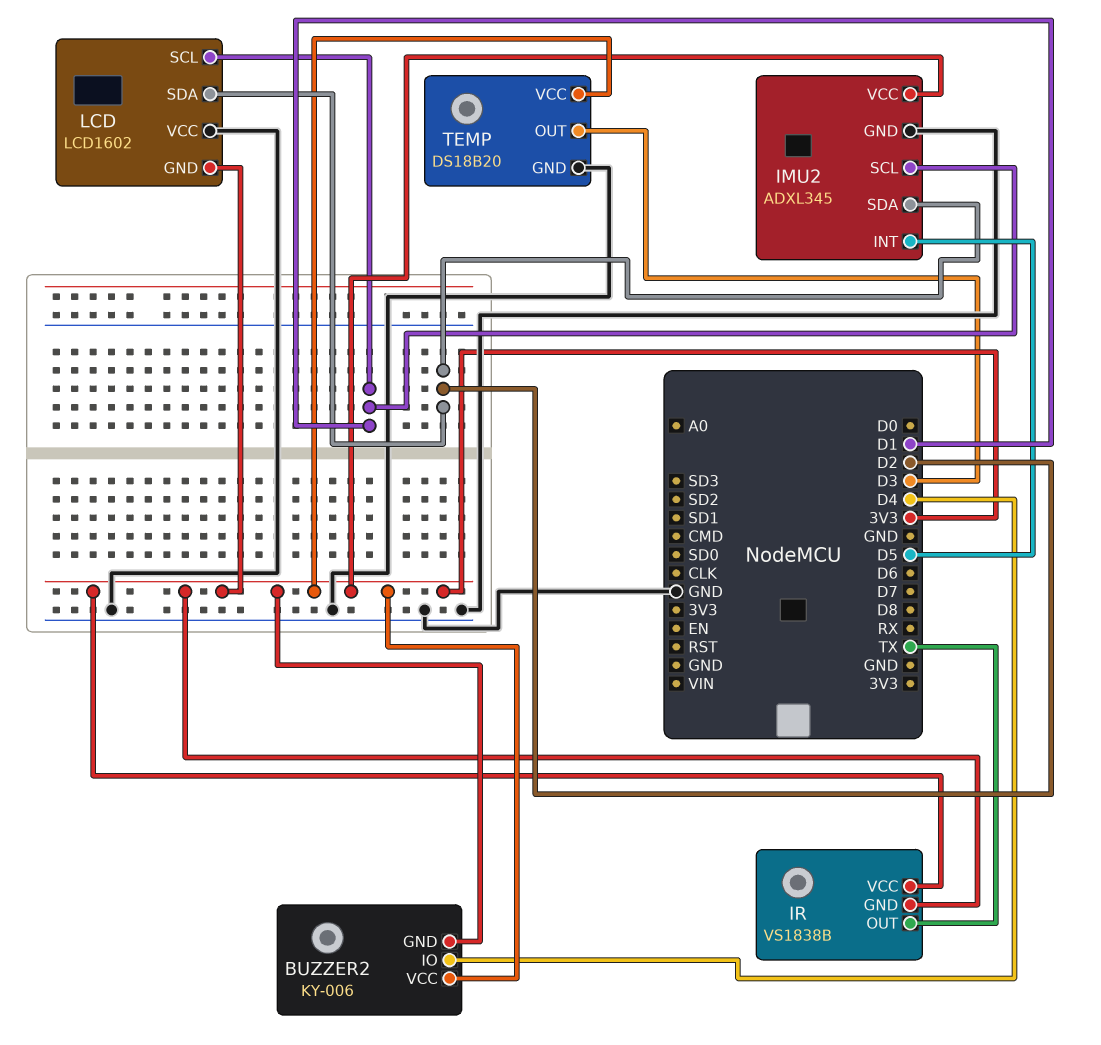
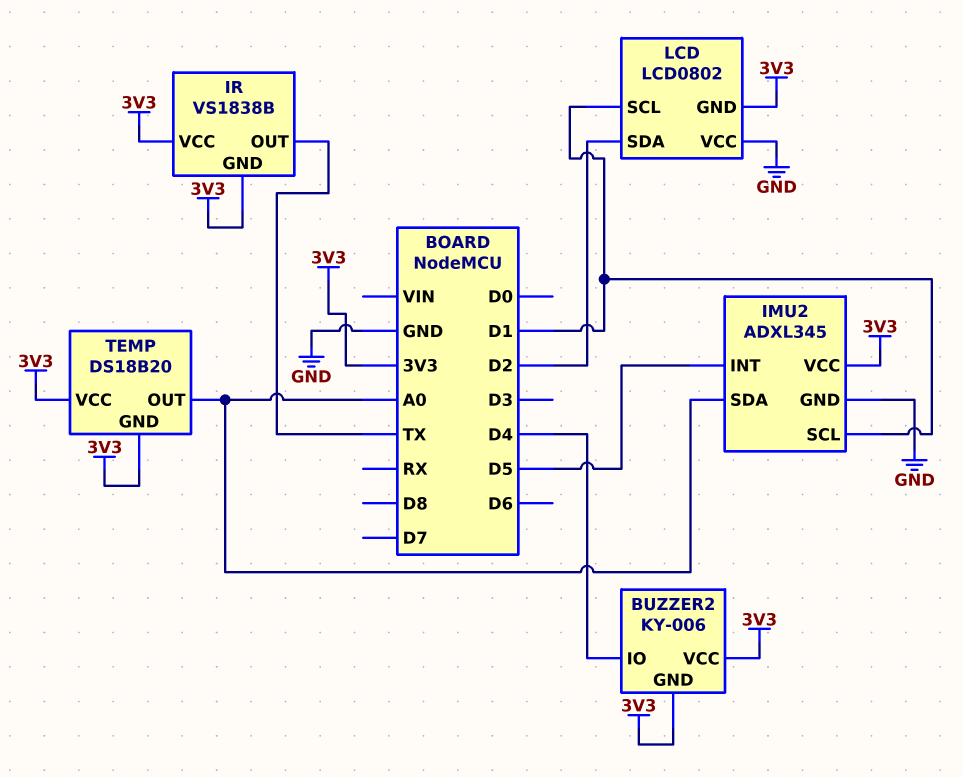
IMU2 pin SDA: D2 -> A0
LCD: LCD1602 -> LCD0802
TEMP pin GND: GND -> 3V3
TEMP pin OUT: D3 -> A0

